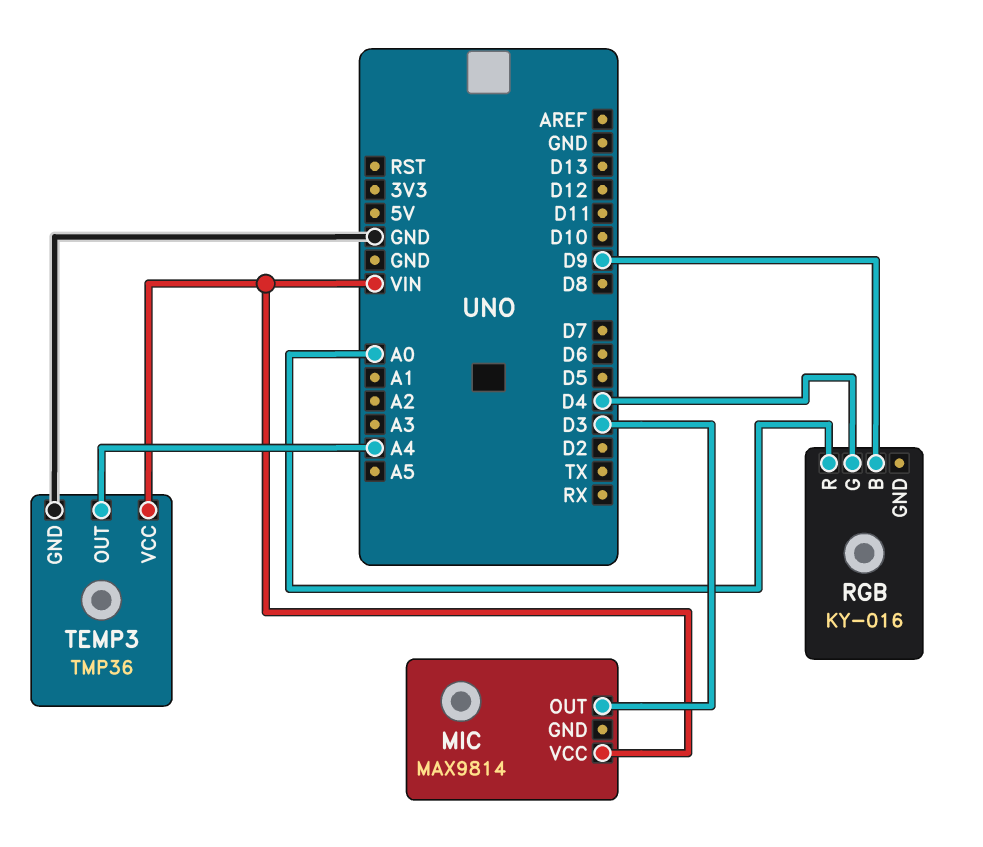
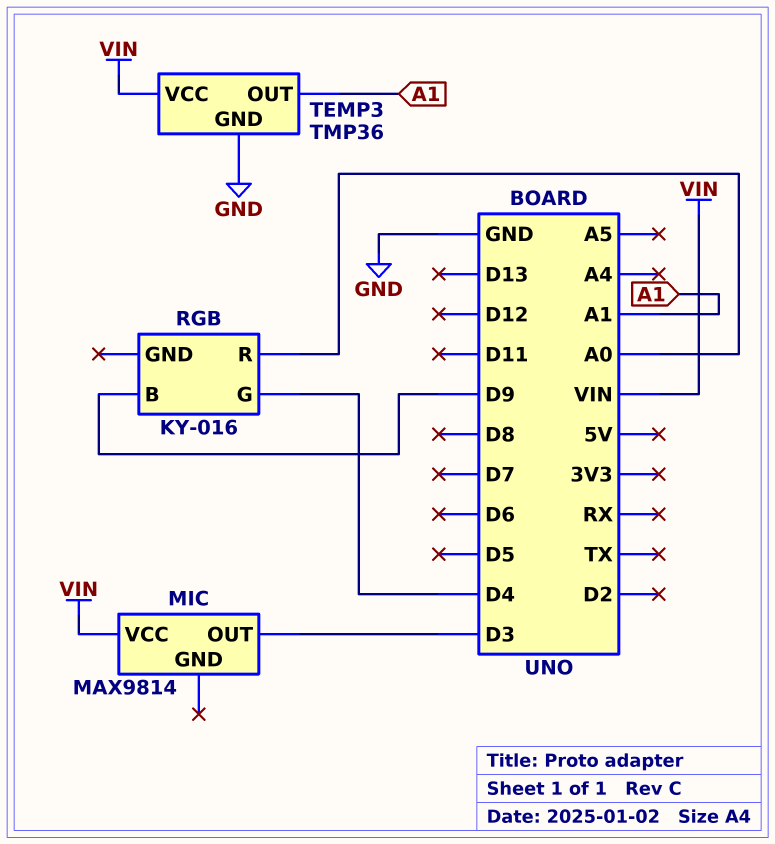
TEMP3 pin OUT: A4 -> A1

